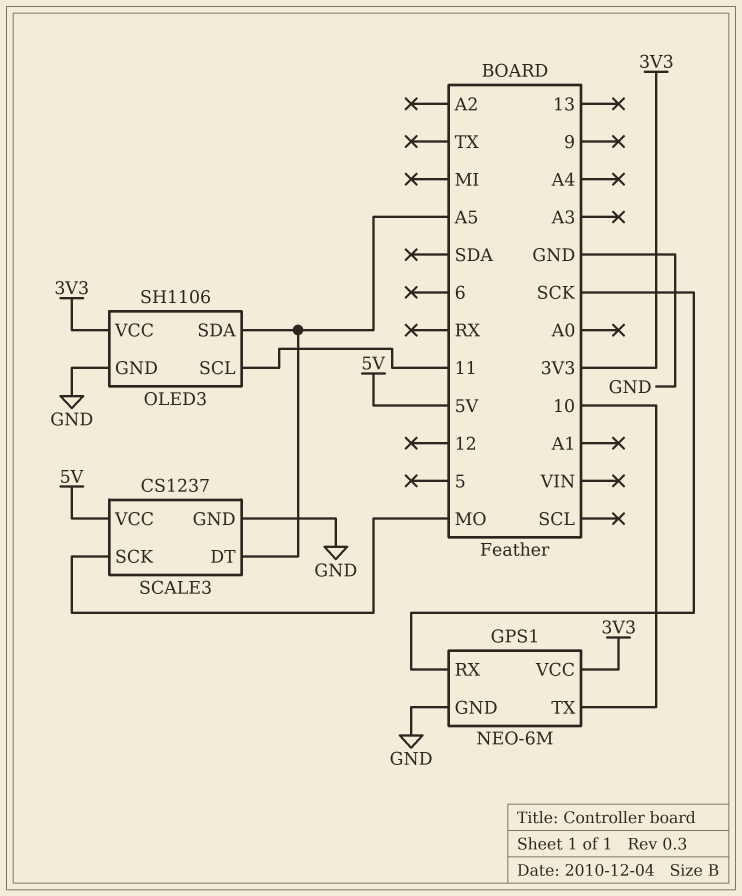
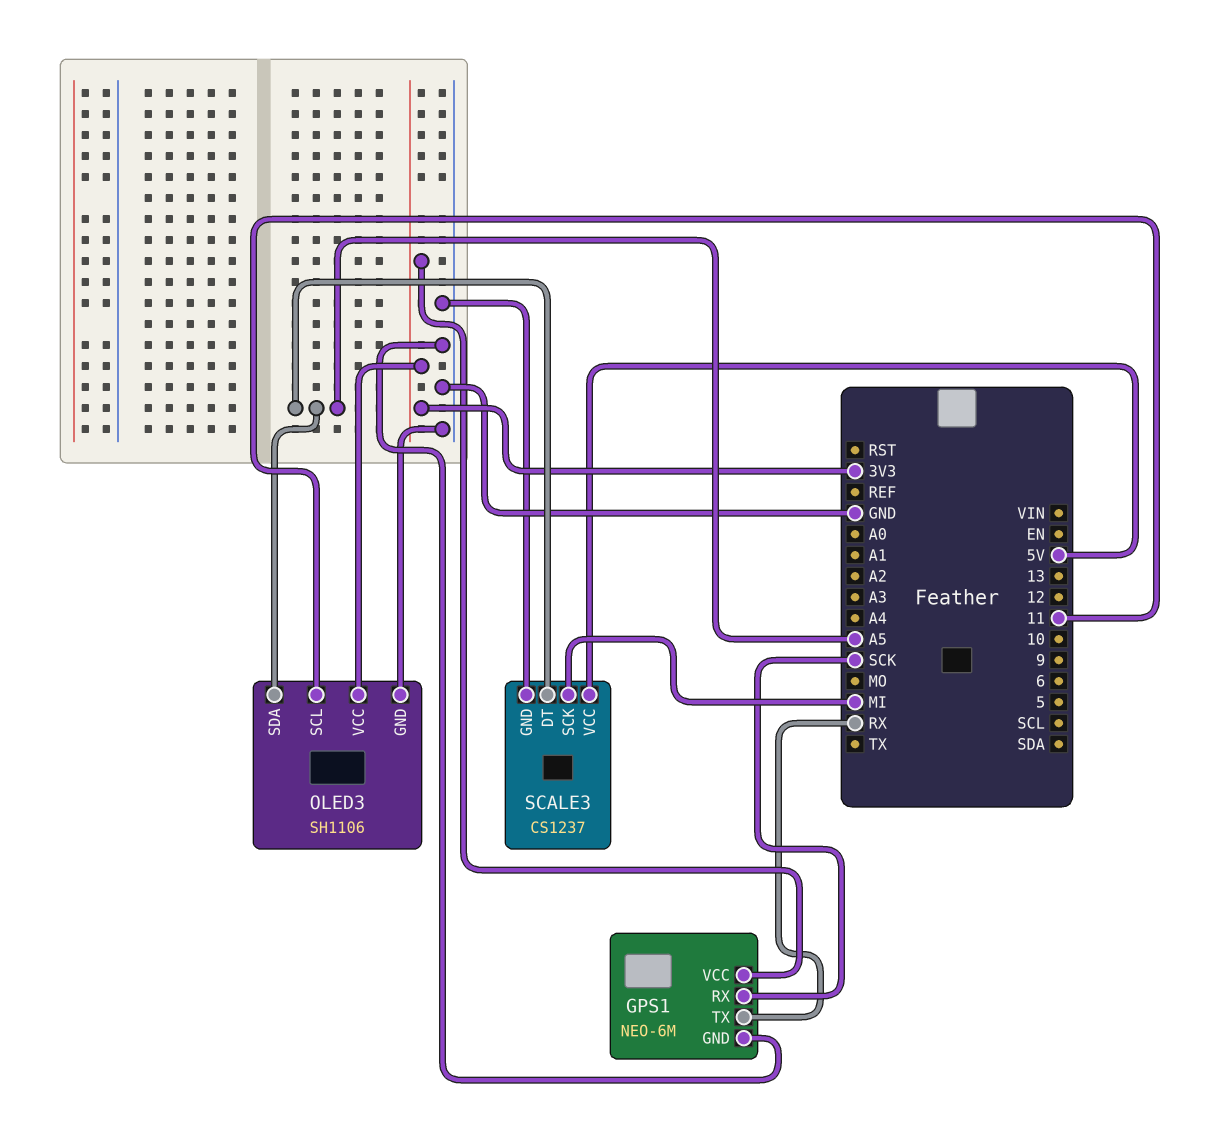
GPS1 pin TX: 10 -> RX
SCALE3 pin SCK: MO -> MI

